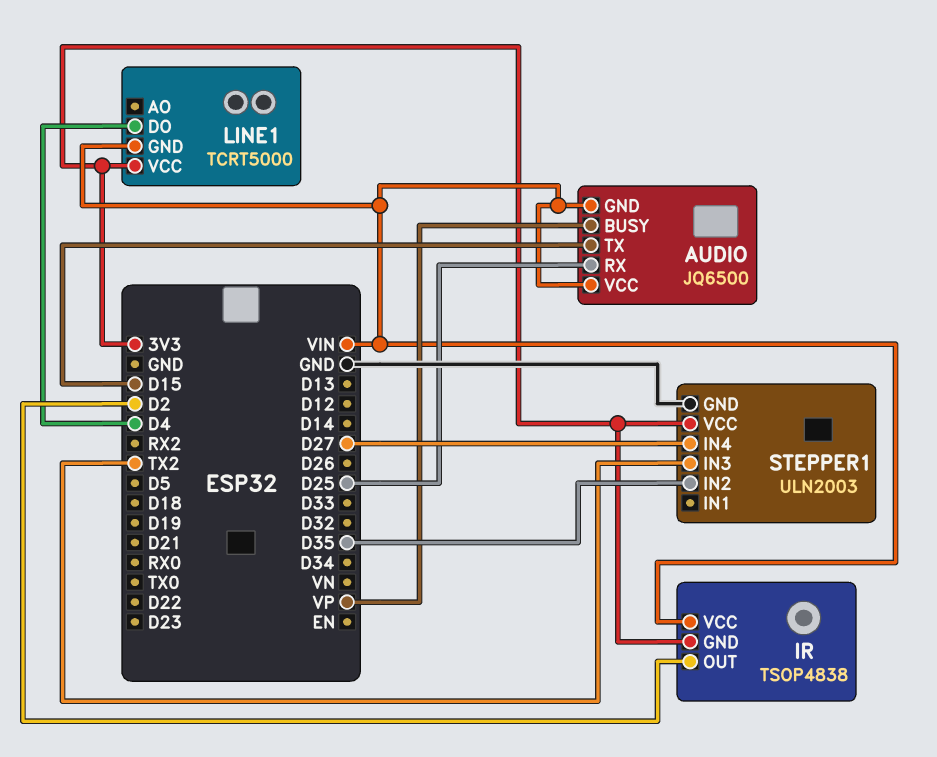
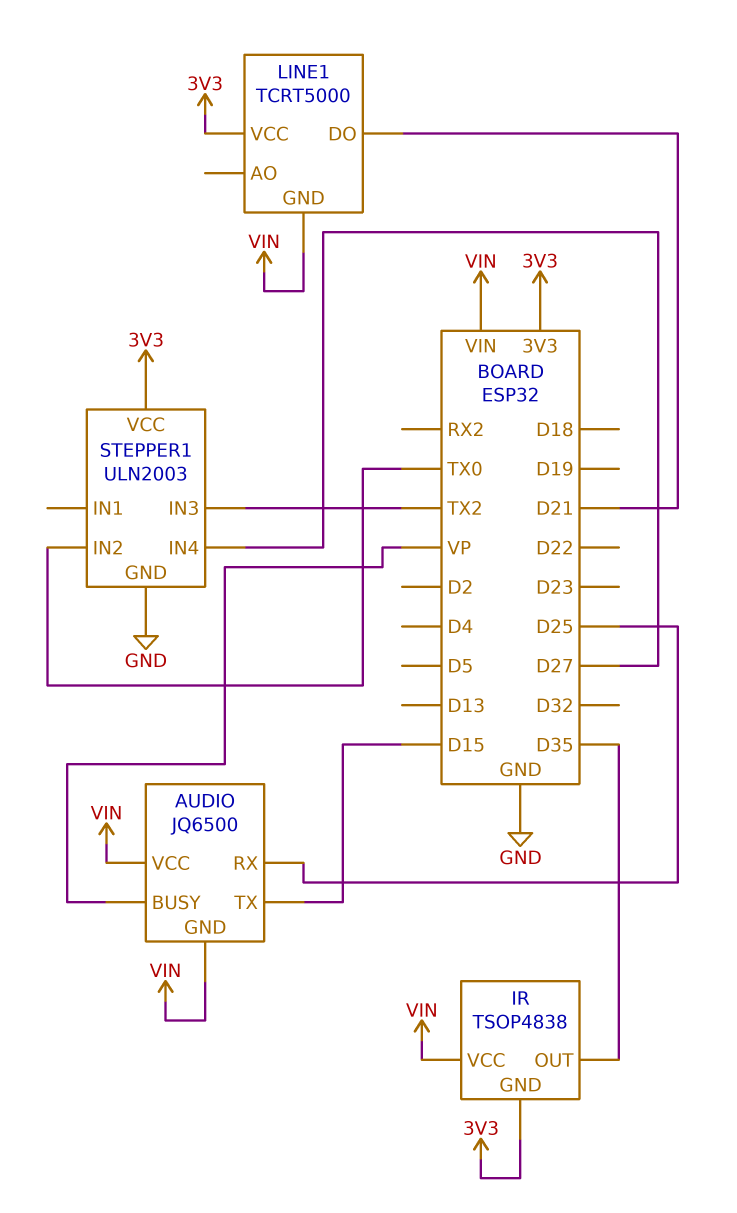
IR pin OUT: D2 -> D35
LINE1 pin DO: D4 -> D21
STEPPER1 pin IN2: D35 -> TX0

